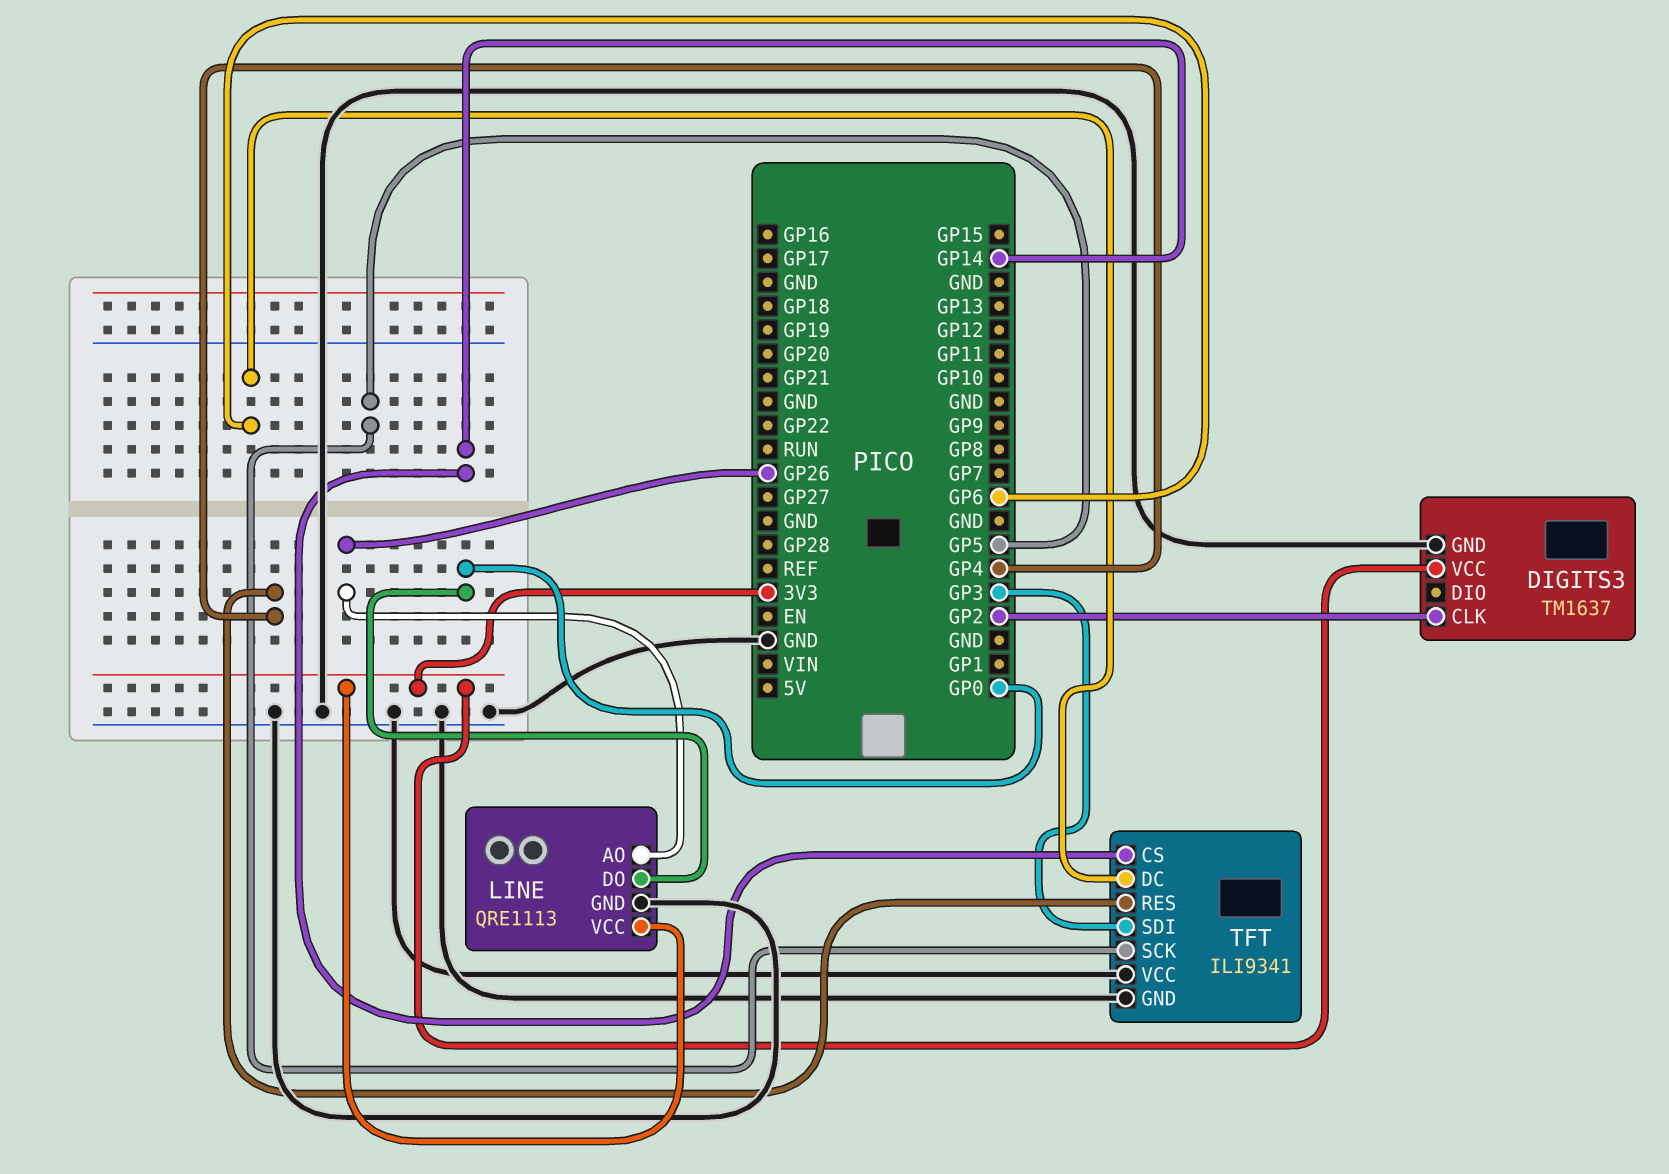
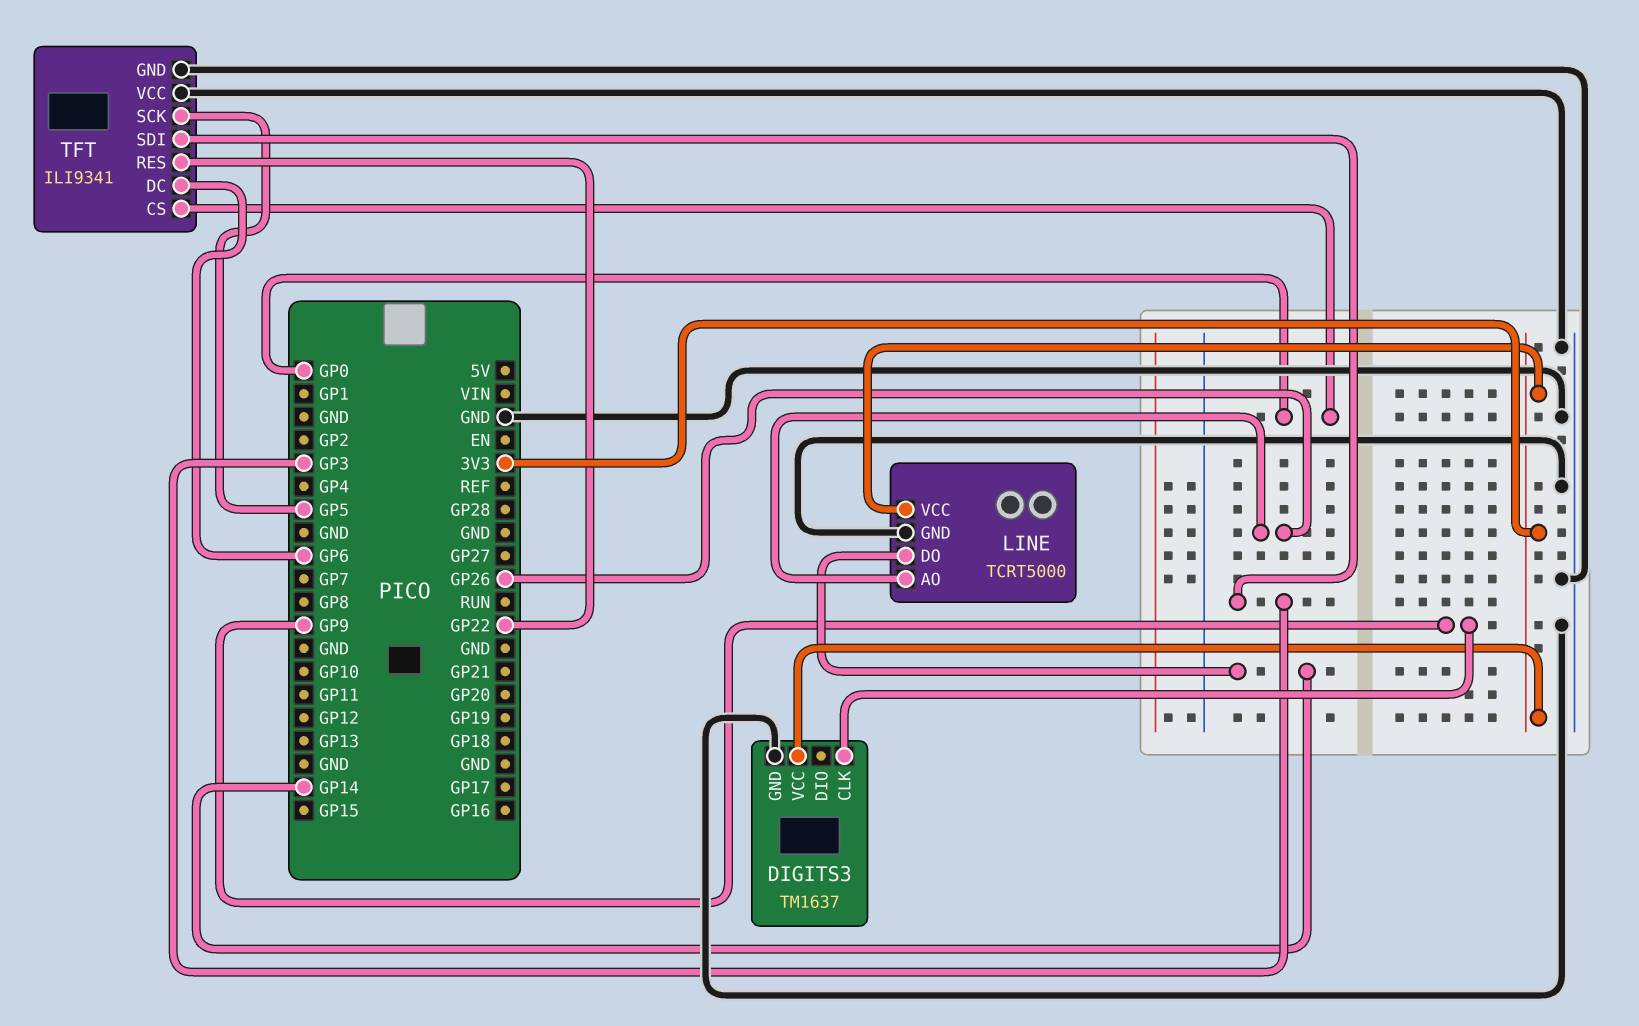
DIGITS3 pin CLK: GP2 -> GP9
LINE: QRE1113 -> TCRT5000
LINE pin DO: GP0 -> GP14
TFT pin CS: GP14 -> GP0
TFT pin RES: GP4 -> GP22

